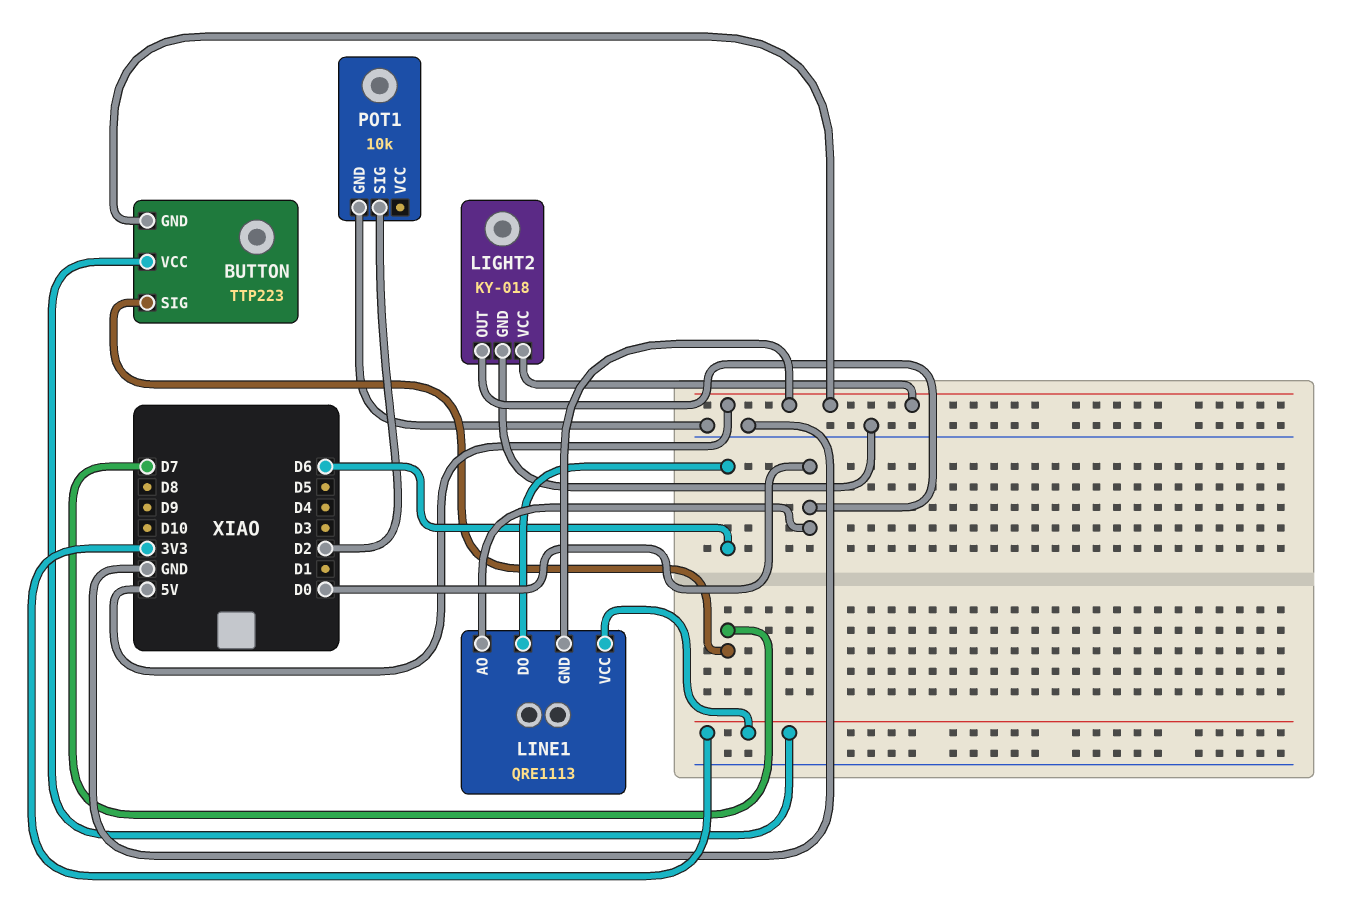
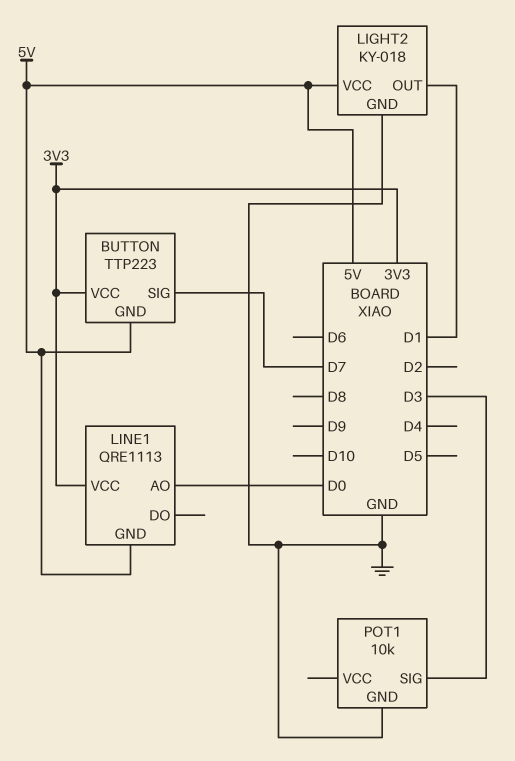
LIGHT2 pin OUT: D0 -> D1
LINE1 pin DO: D6 -> none
POT1 pin SIG: D2 -> D3

